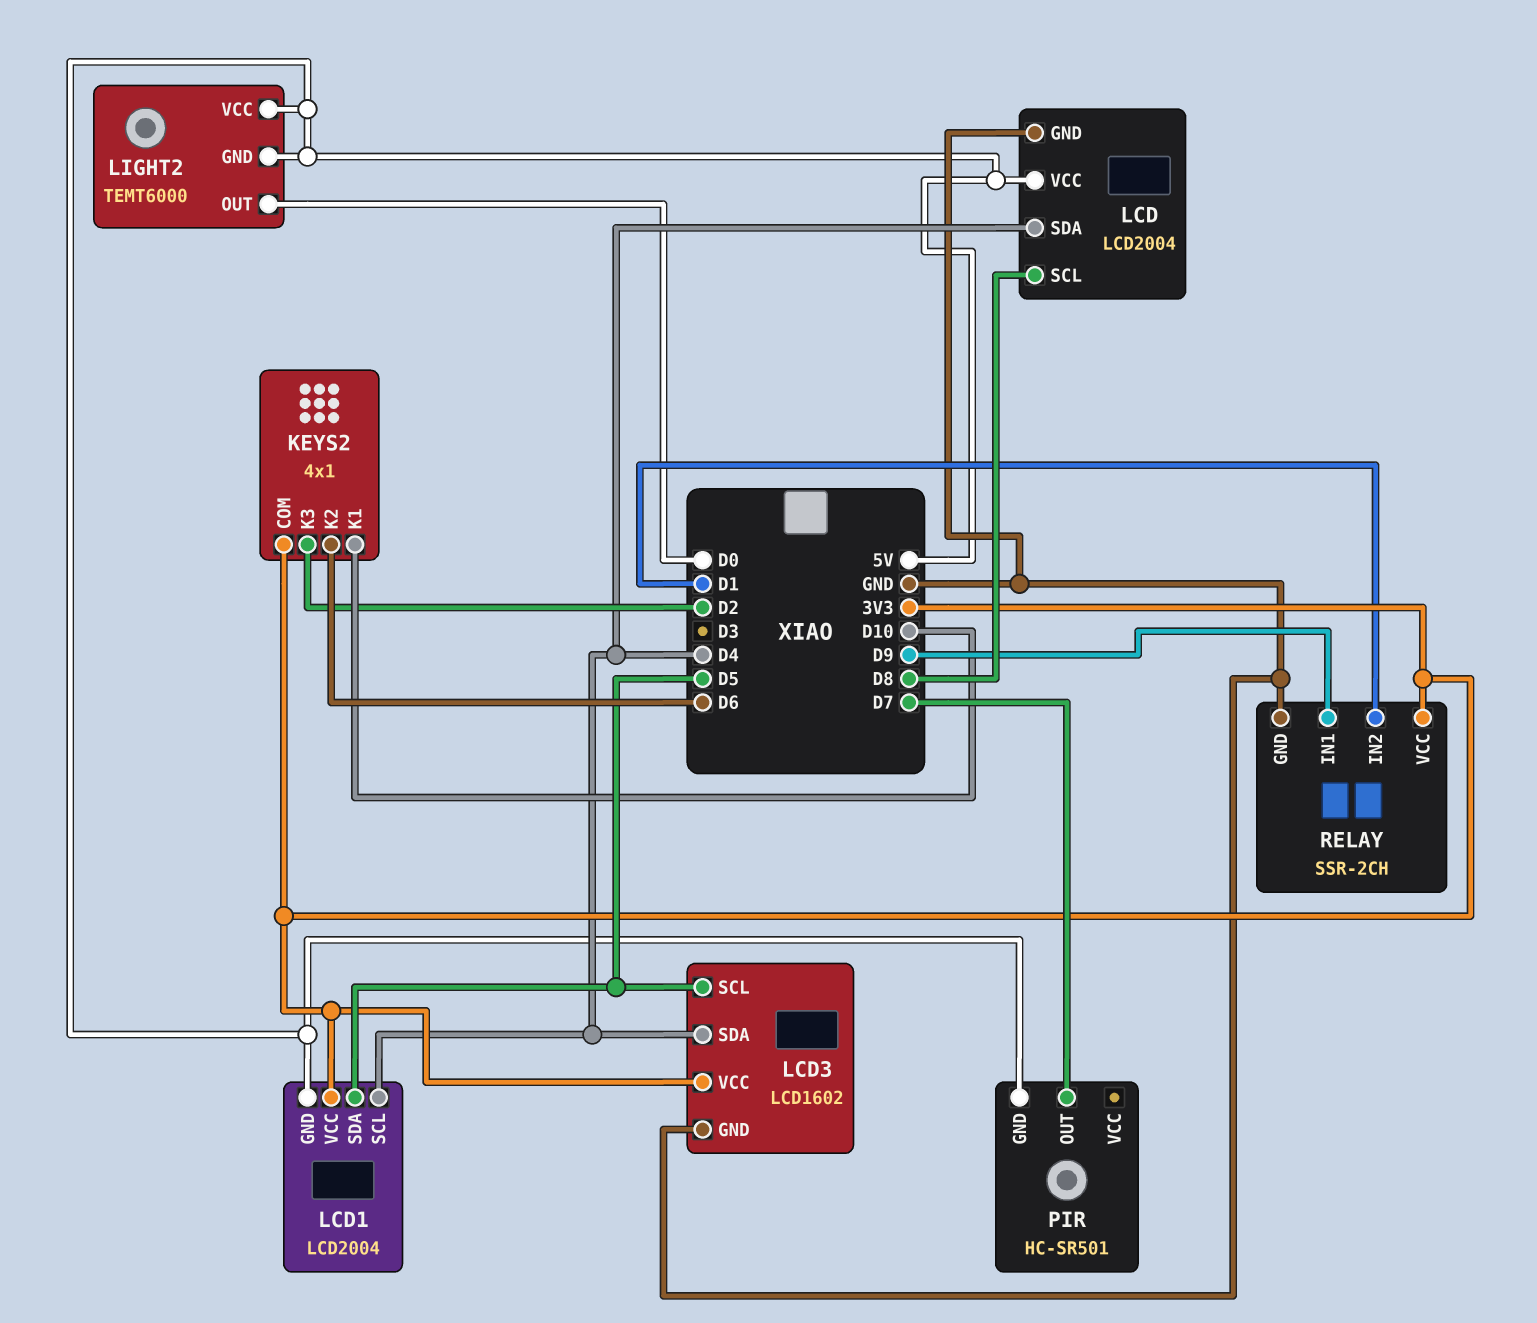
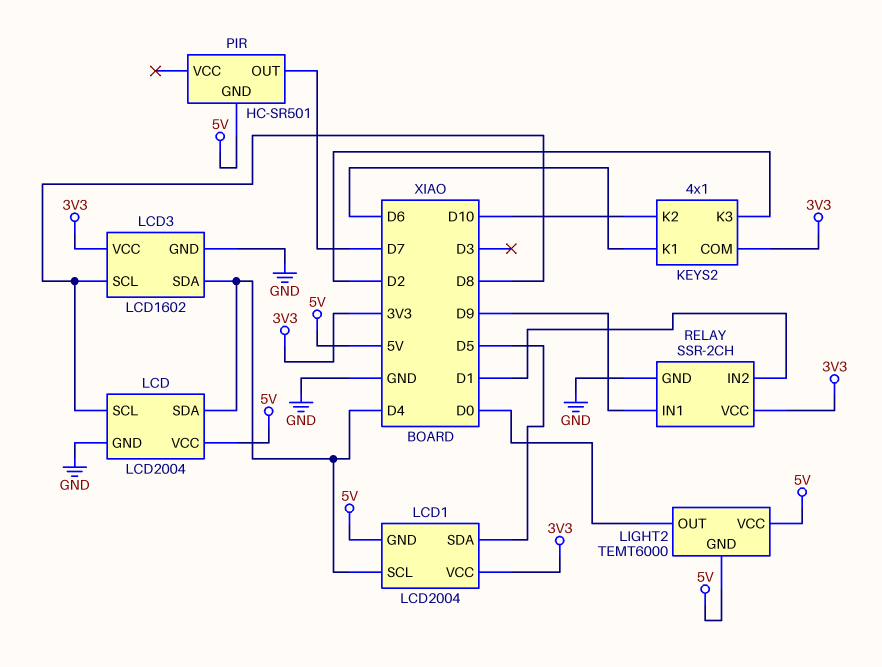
KEYS2 pin K1: D10 -> D6
KEYS2 pin K2: D6 -> D10
LCD3 pin SCL: D5 -> D8

